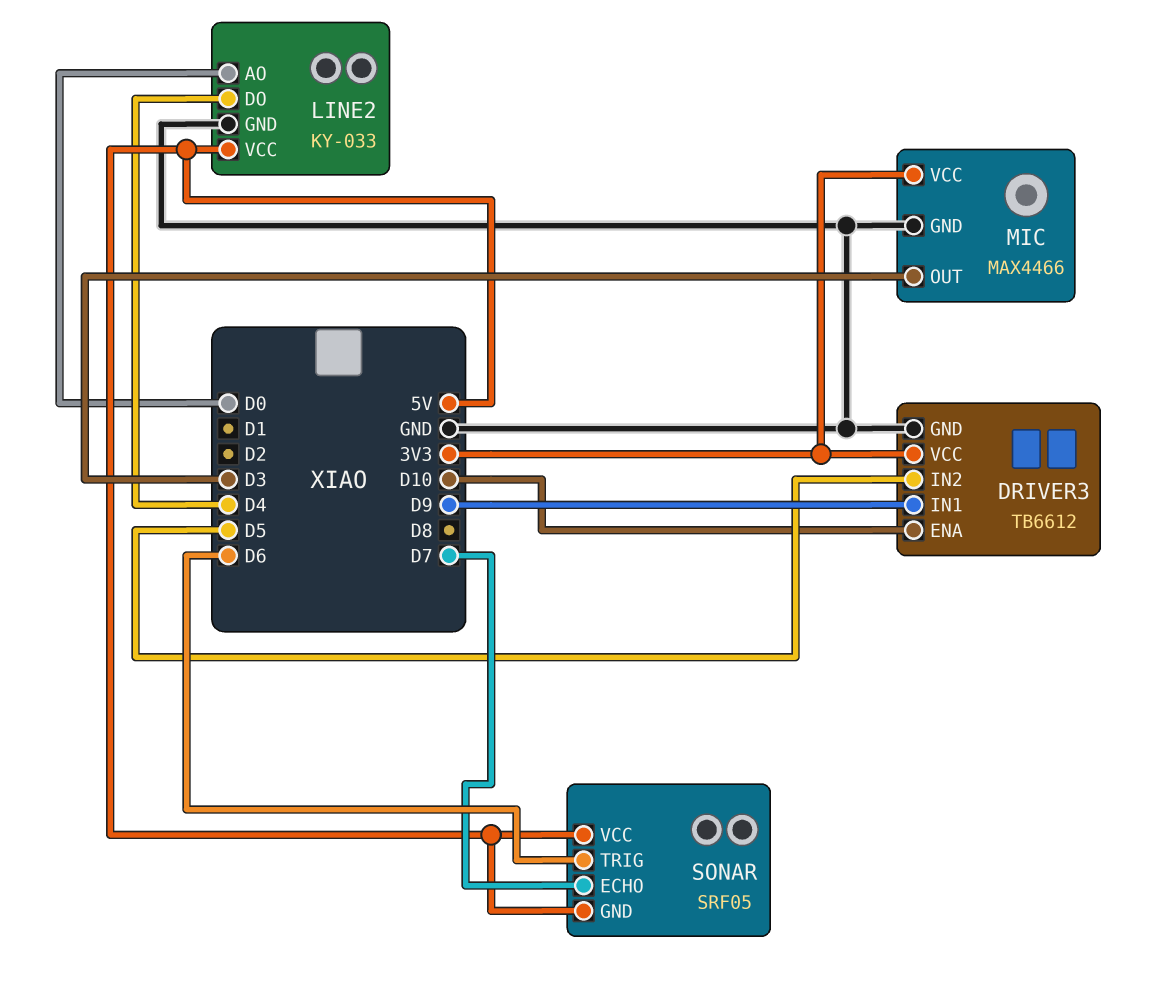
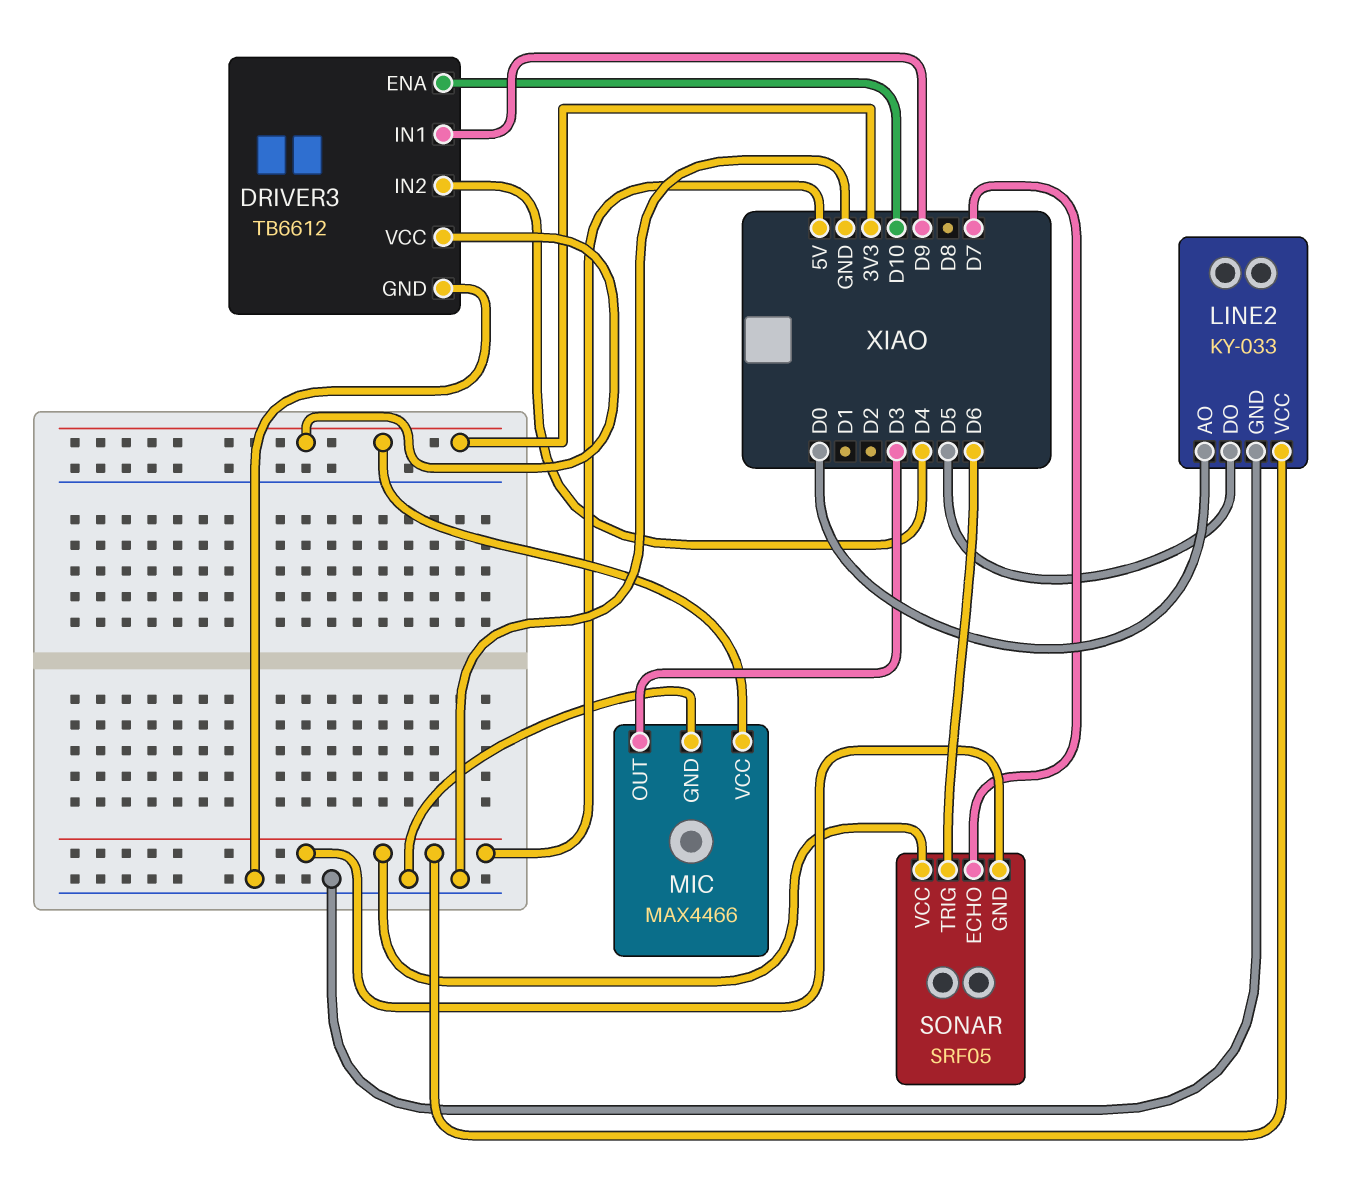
DRIVER3 pin IN2: D5 -> D4
LINE2 pin DO: D4 -> D5

